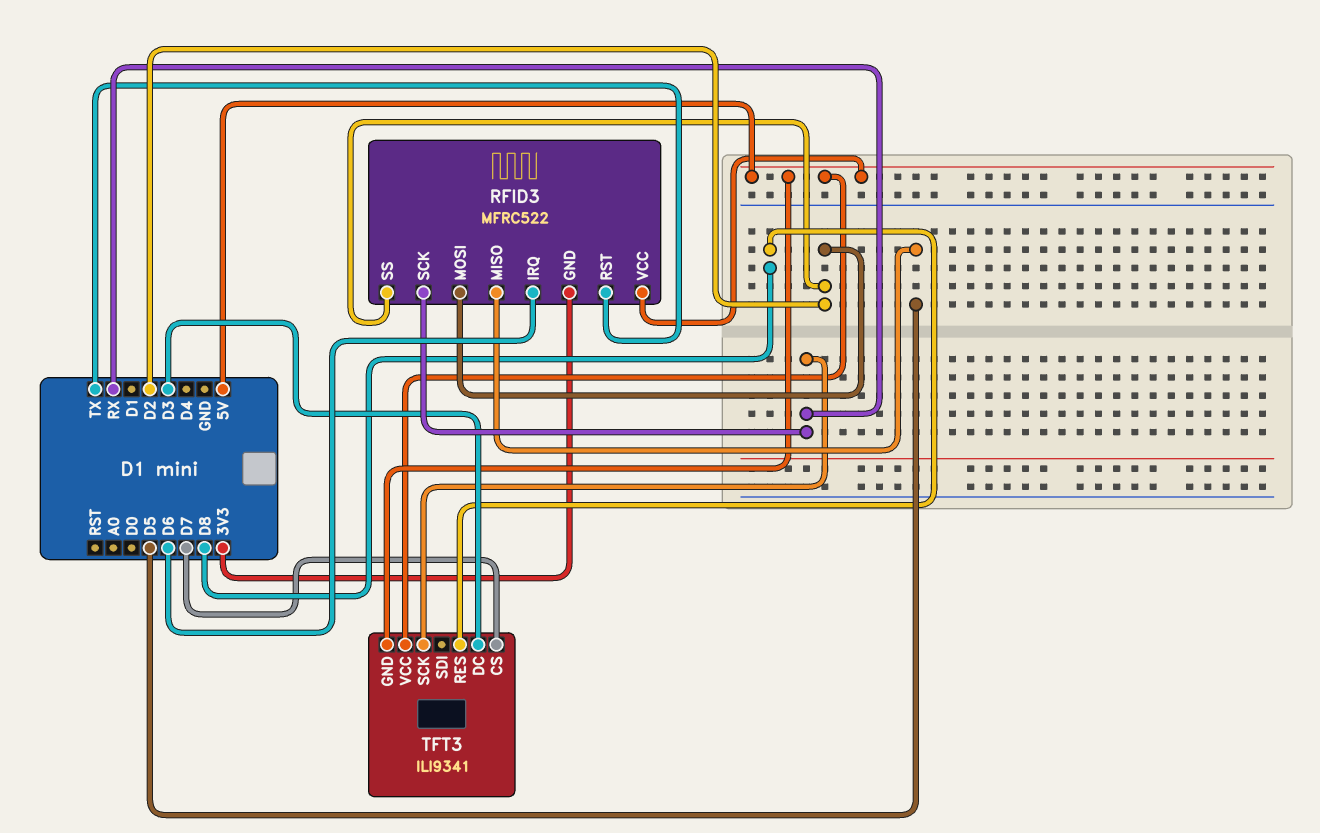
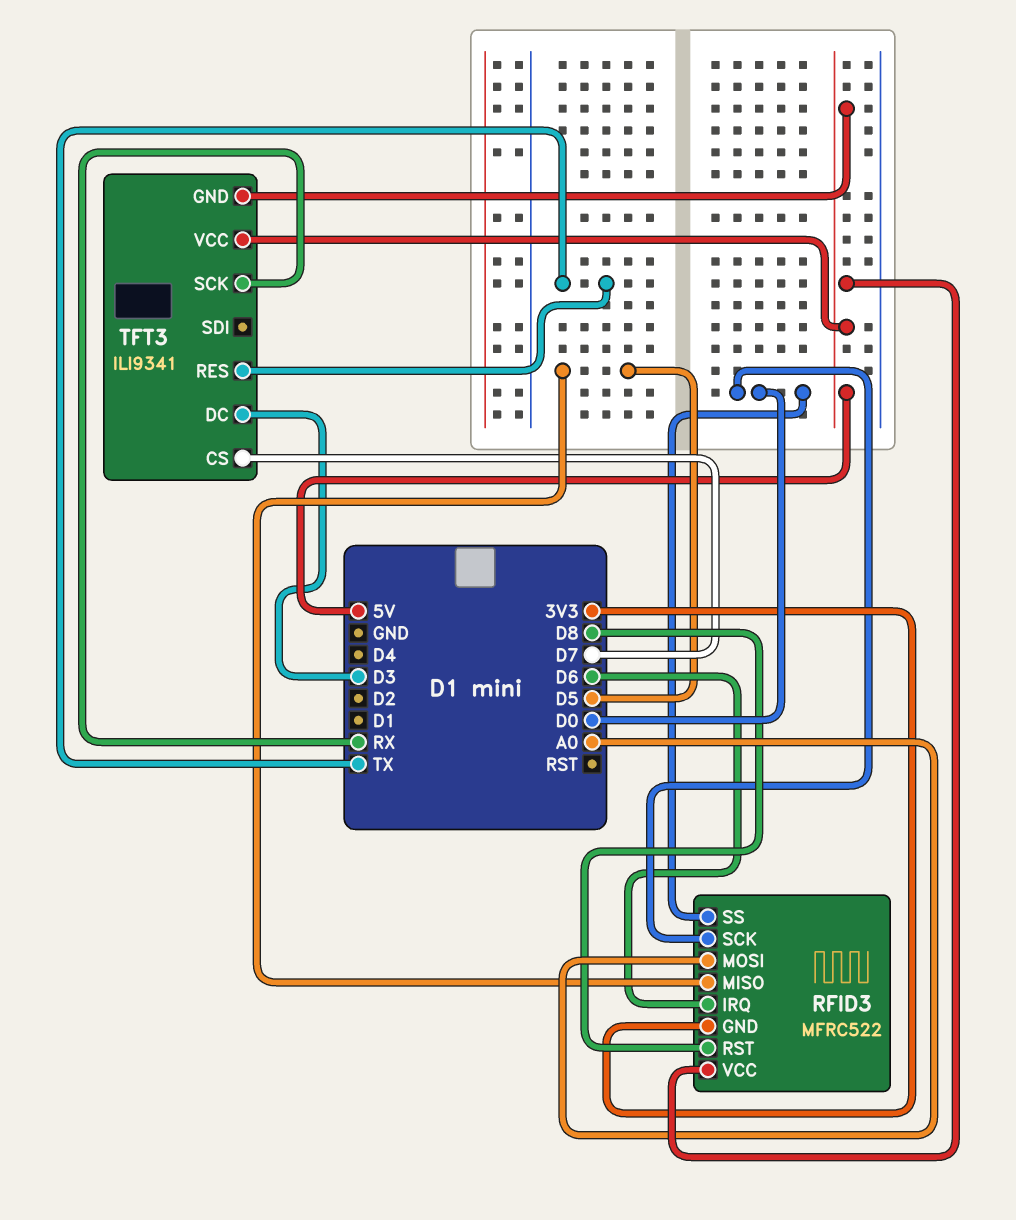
RFID3 pin MOSI: D2 -> A0
RFID3 pin RST: TX -> D8
RFID3 pin SCK: RX -> D0
RFID3 pin SS: D2 -> D0
TFT3 pin RES: D8 -> TX

